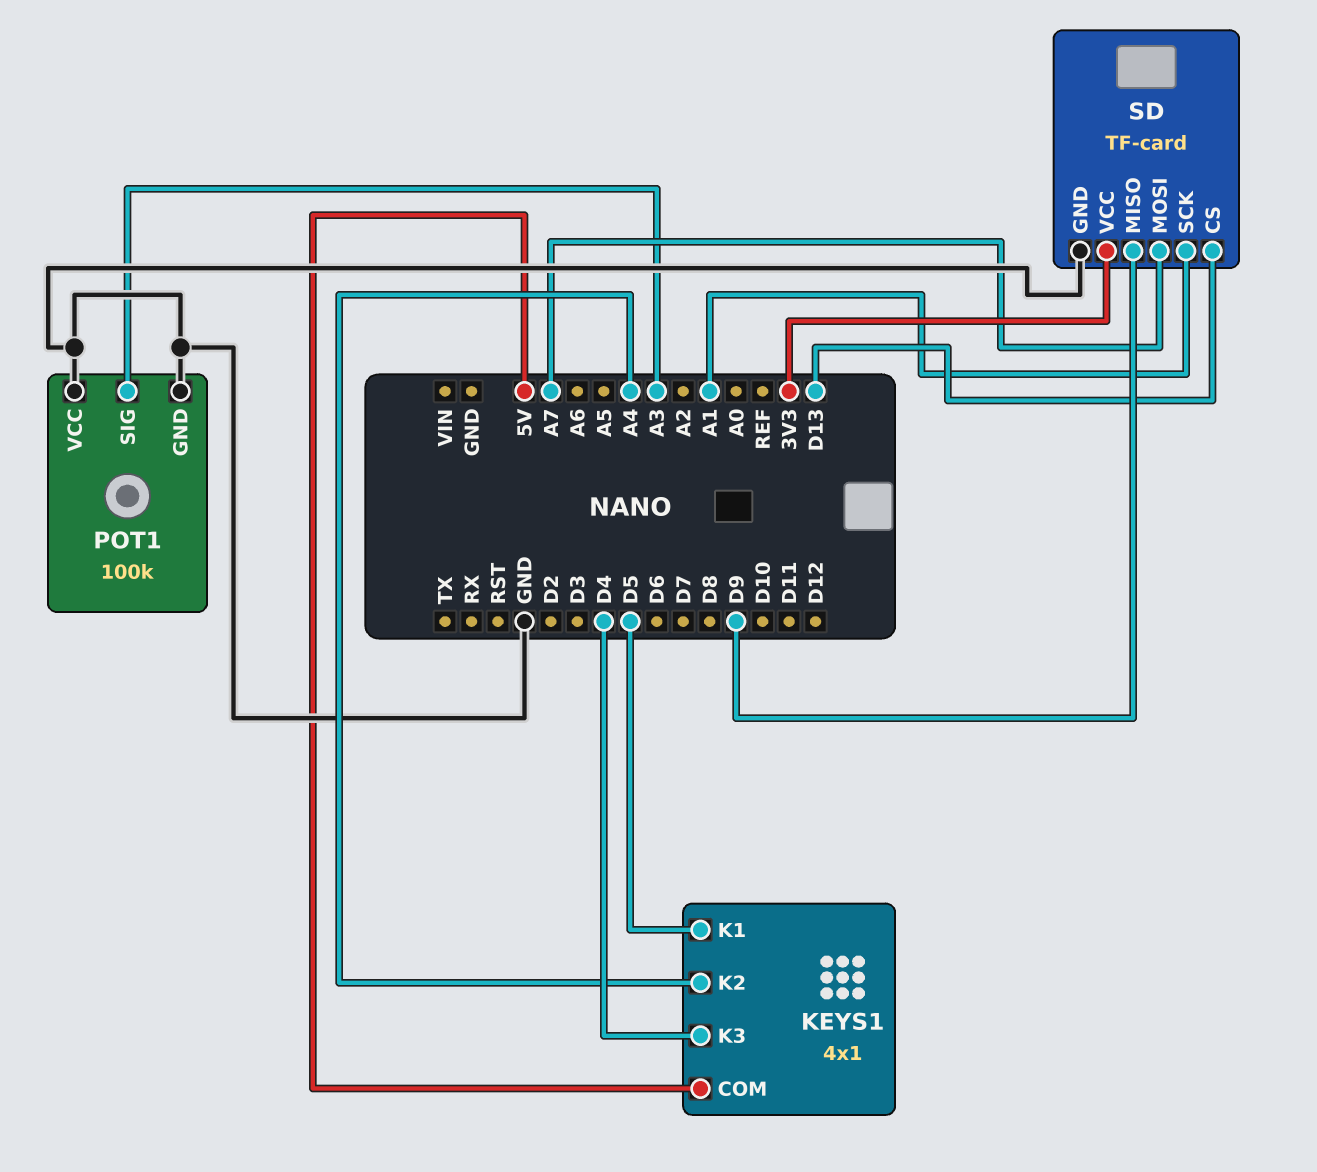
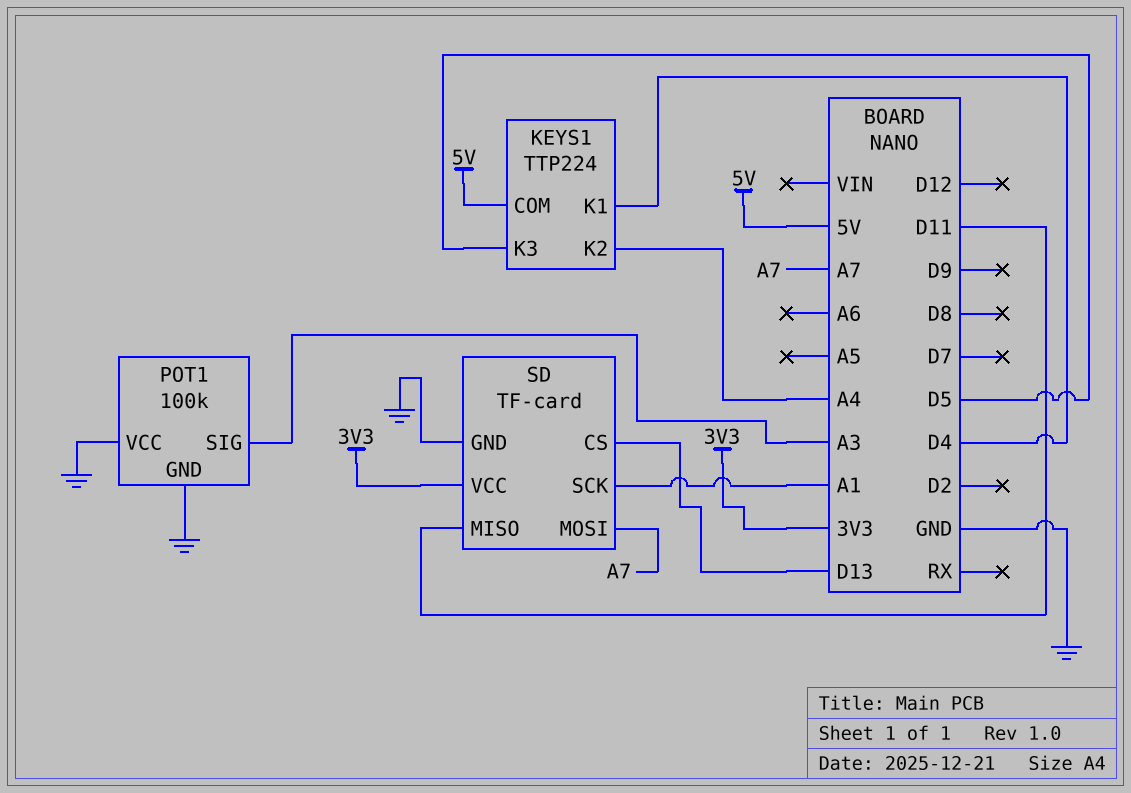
KEYS1: 4x1 -> TTP224
KEYS1 pin K1: D5 -> D4
KEYS1 pin K3: D4 -> D5
SD pin MISO: D9 -> D11

